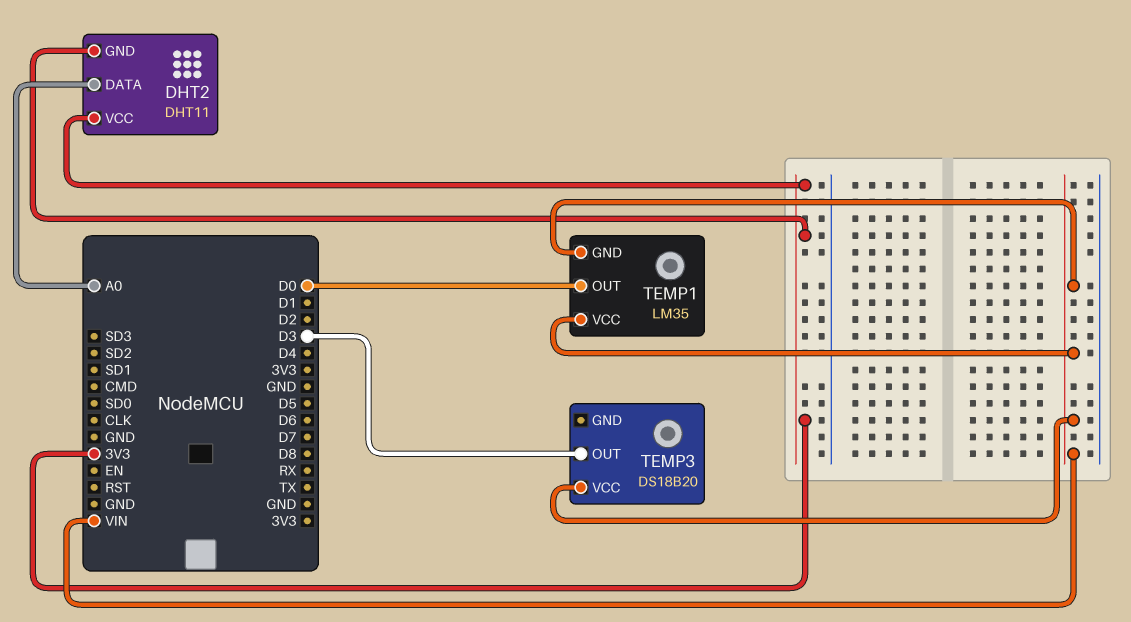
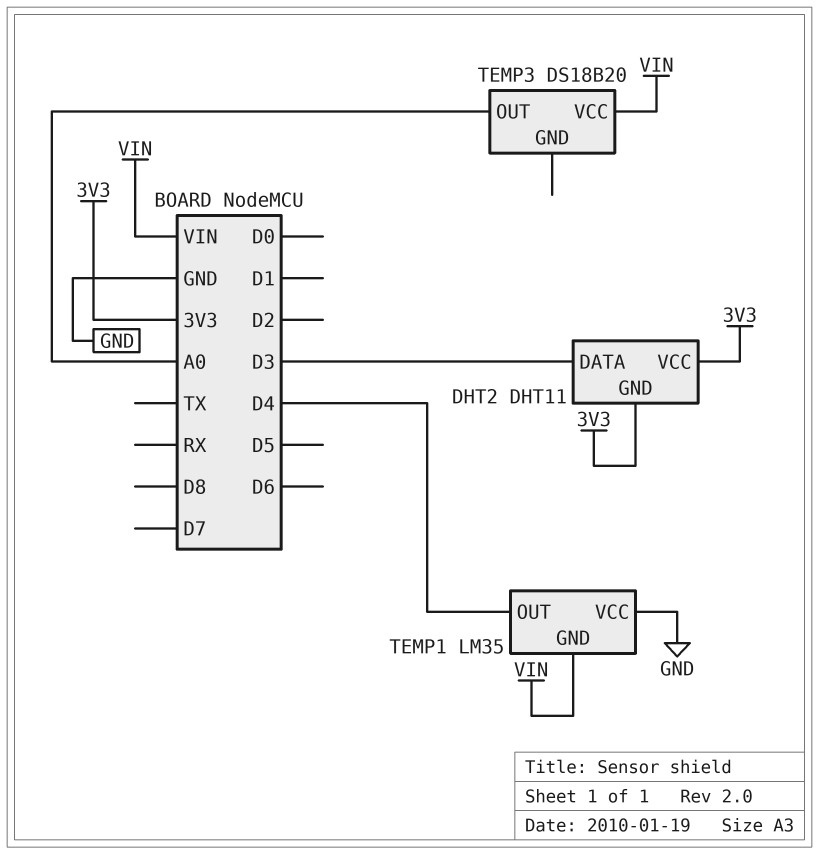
DHT2 pin DATA: A0 -> D3
TEMP1 pin OUT: D0 -> D4
TEMP1 pin VCC: VIN -> GND
TEMP3 pin OUT: D3 -> A0

